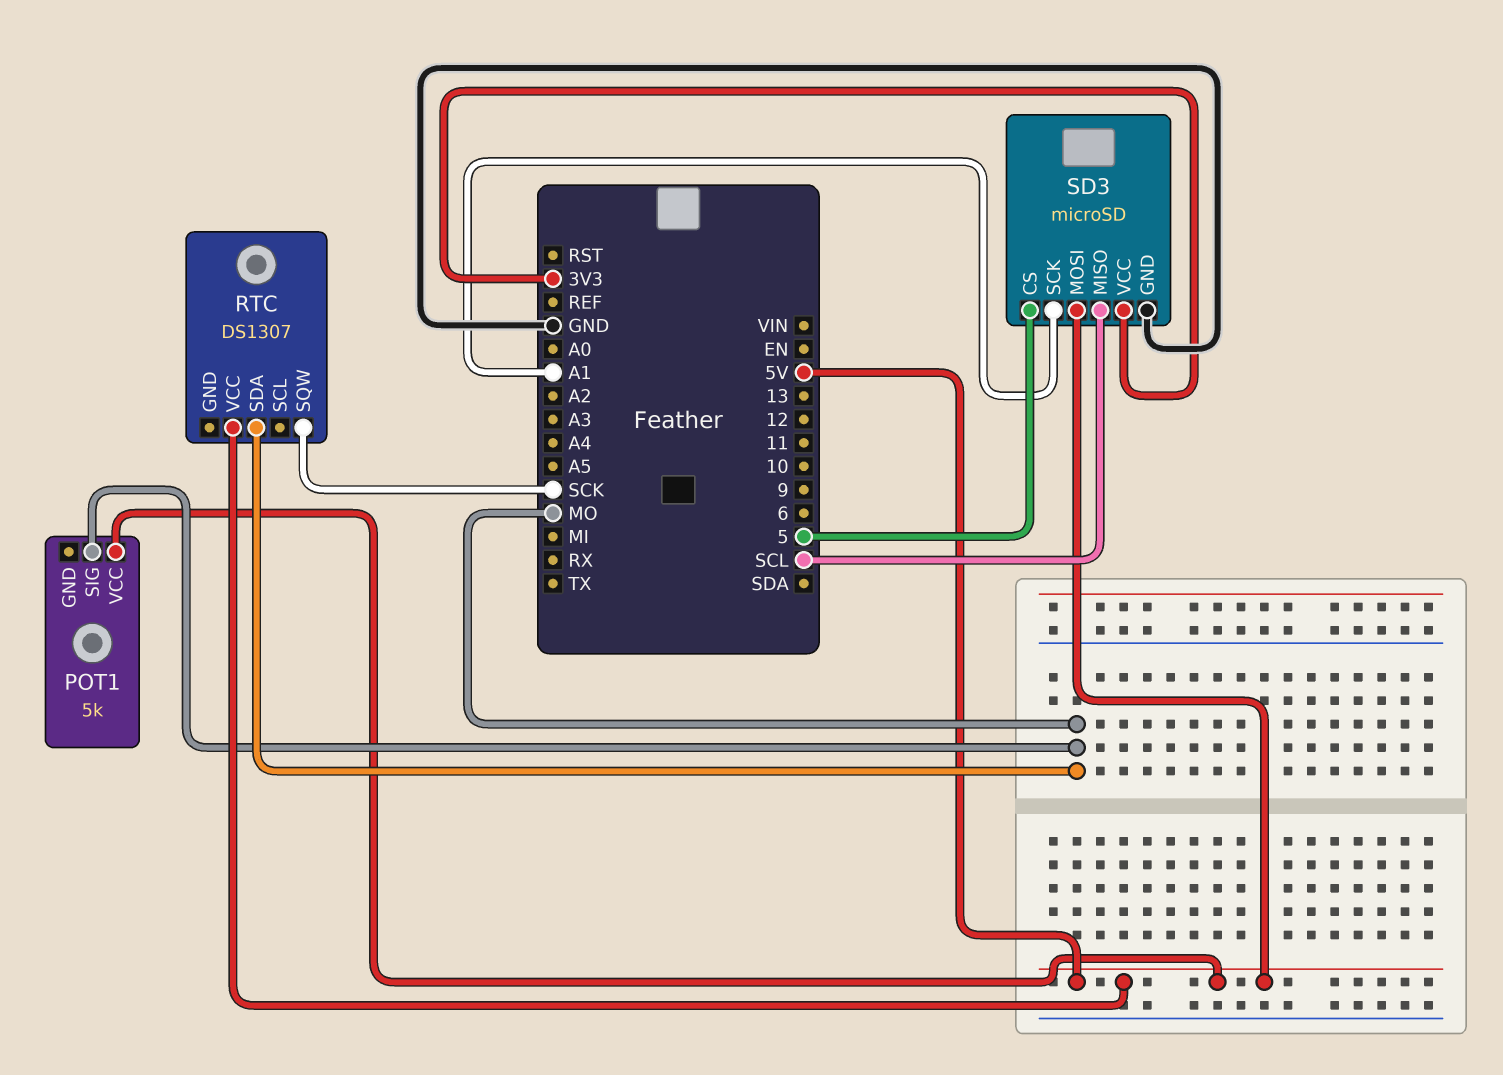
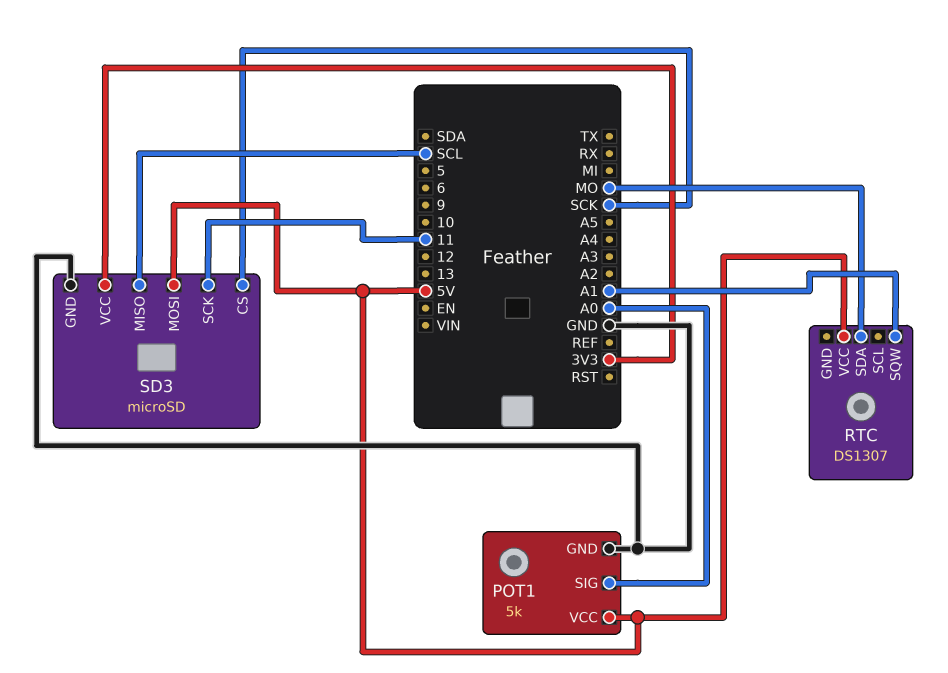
POT1 pin GND: none -> GND
POT1 pin SIG: MO -> A0
RTC pin SQW: SCK -> A1
SD3 pin CS: 5 -> SCK
SD3 pin SCK: A1 -> 11

